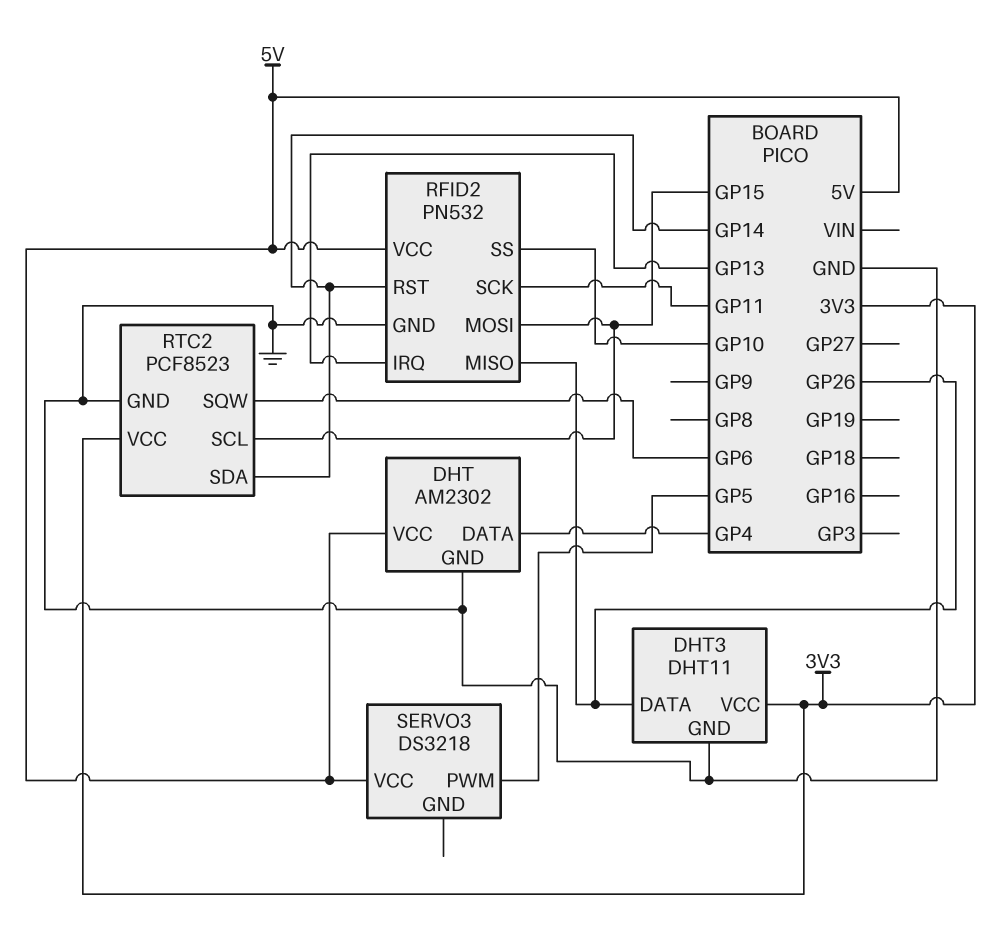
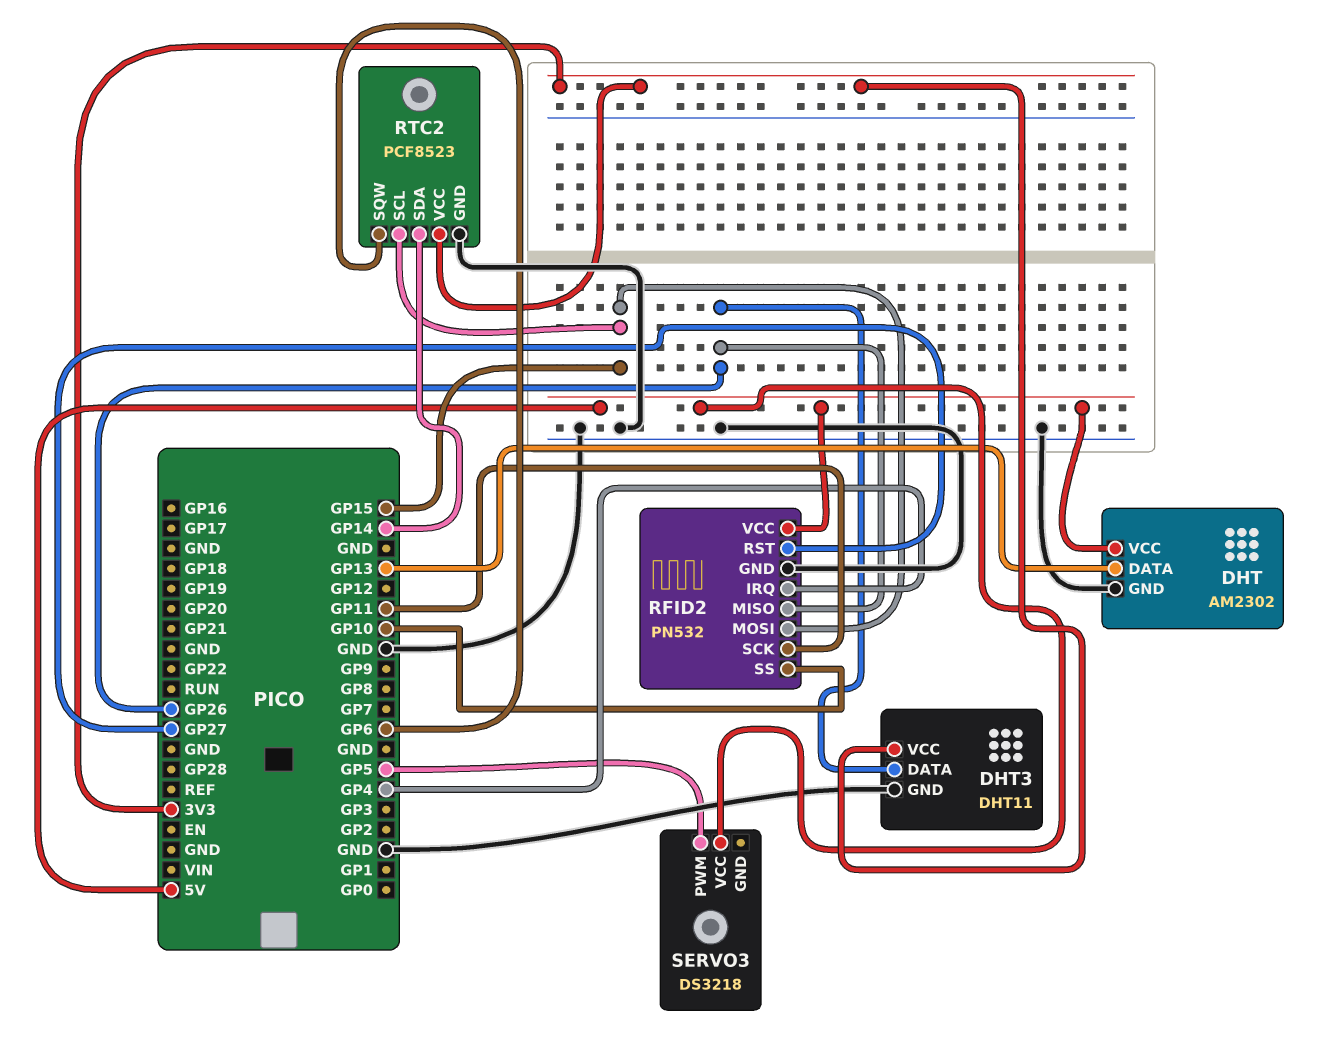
DHT pin DATA: GP4 -> GP13
RFID2 pin IRQ: GP13 -> GP4
RFID2 pin RST: GP14 -> GP27

